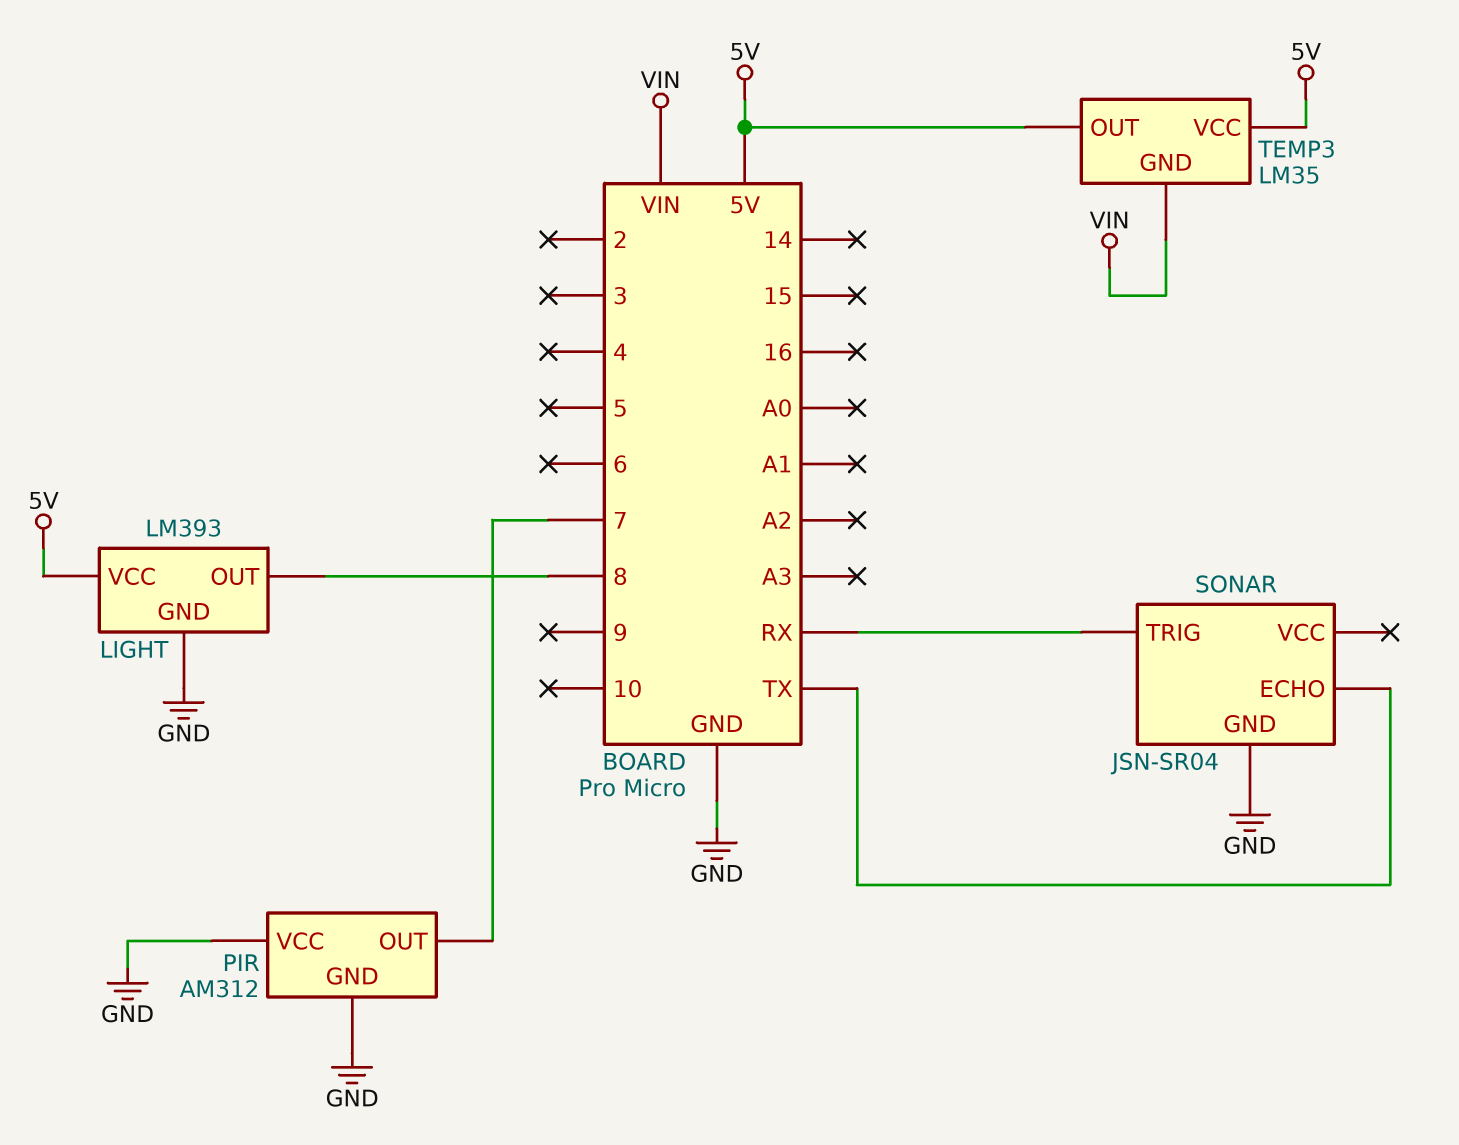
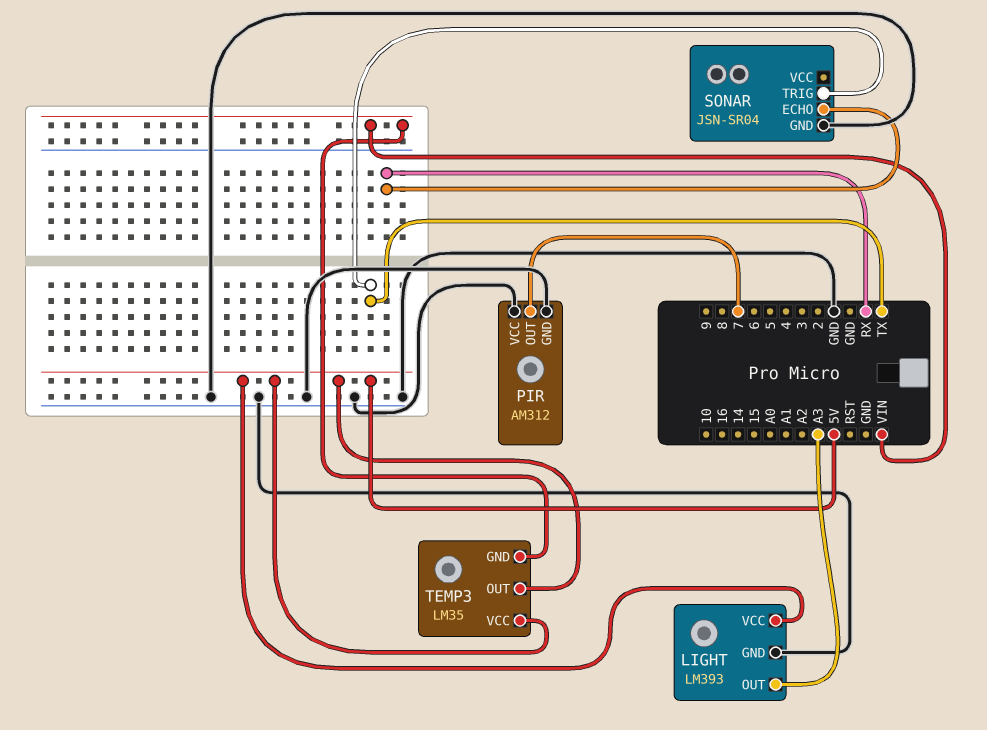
LIGHT pin OUT: 8 -> A3
SONAR pin ECHO: TX -> RX
SONAR pin TRIG: RX -> TX

